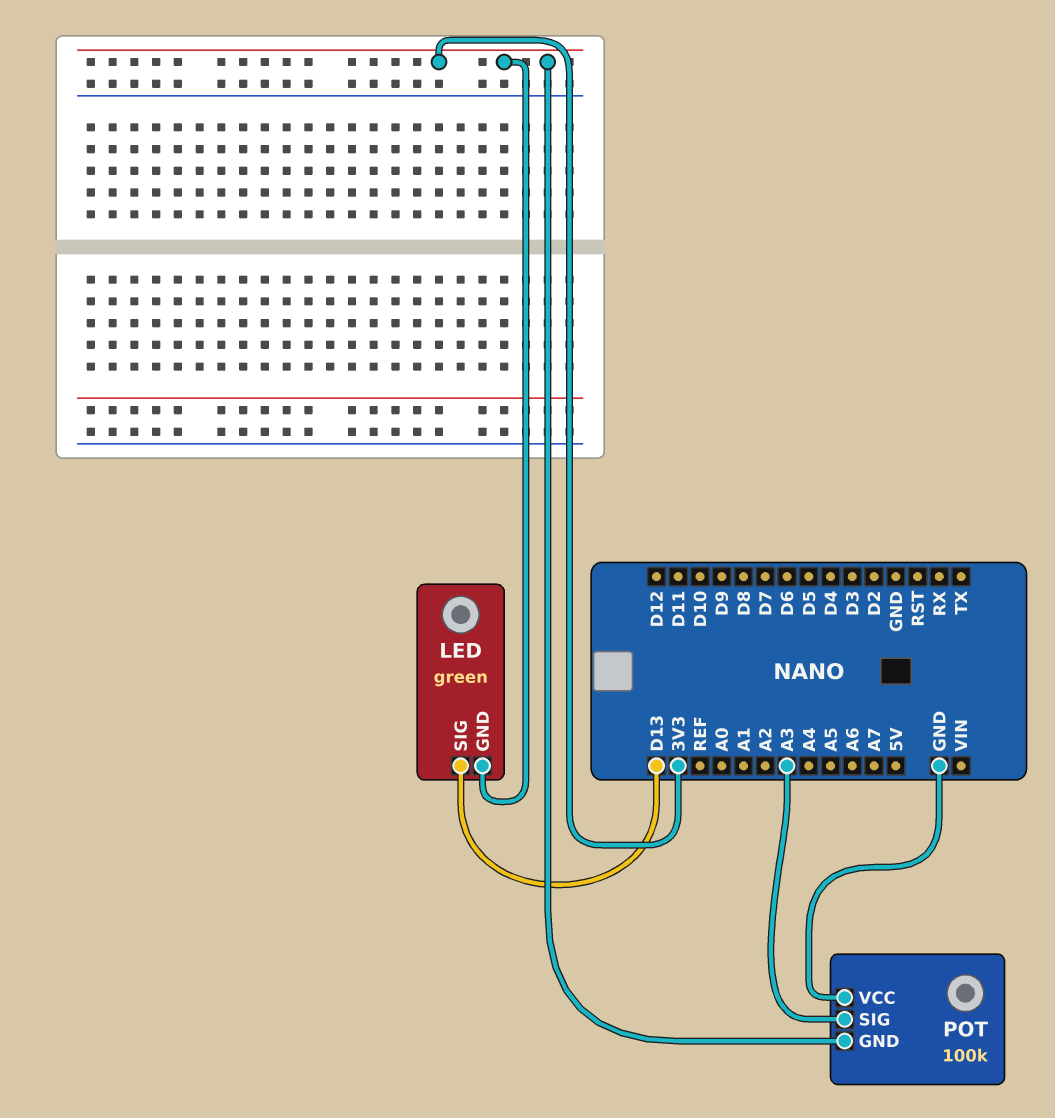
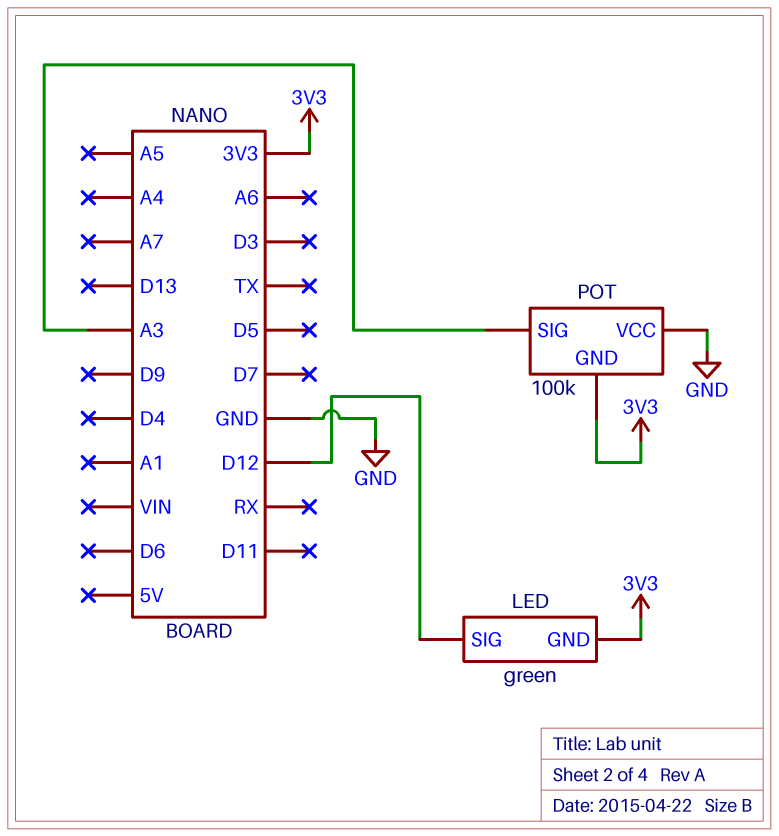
LED pin SIG: D13 -> D12

